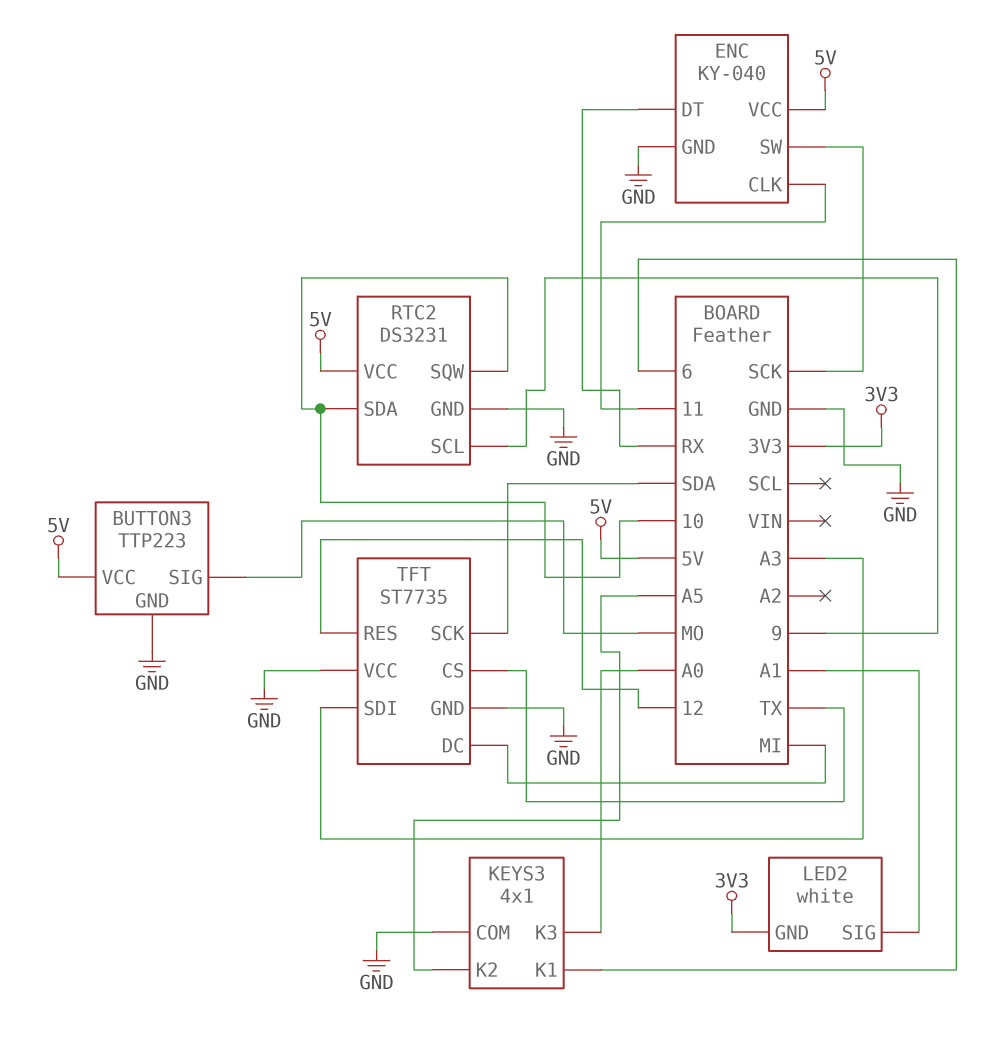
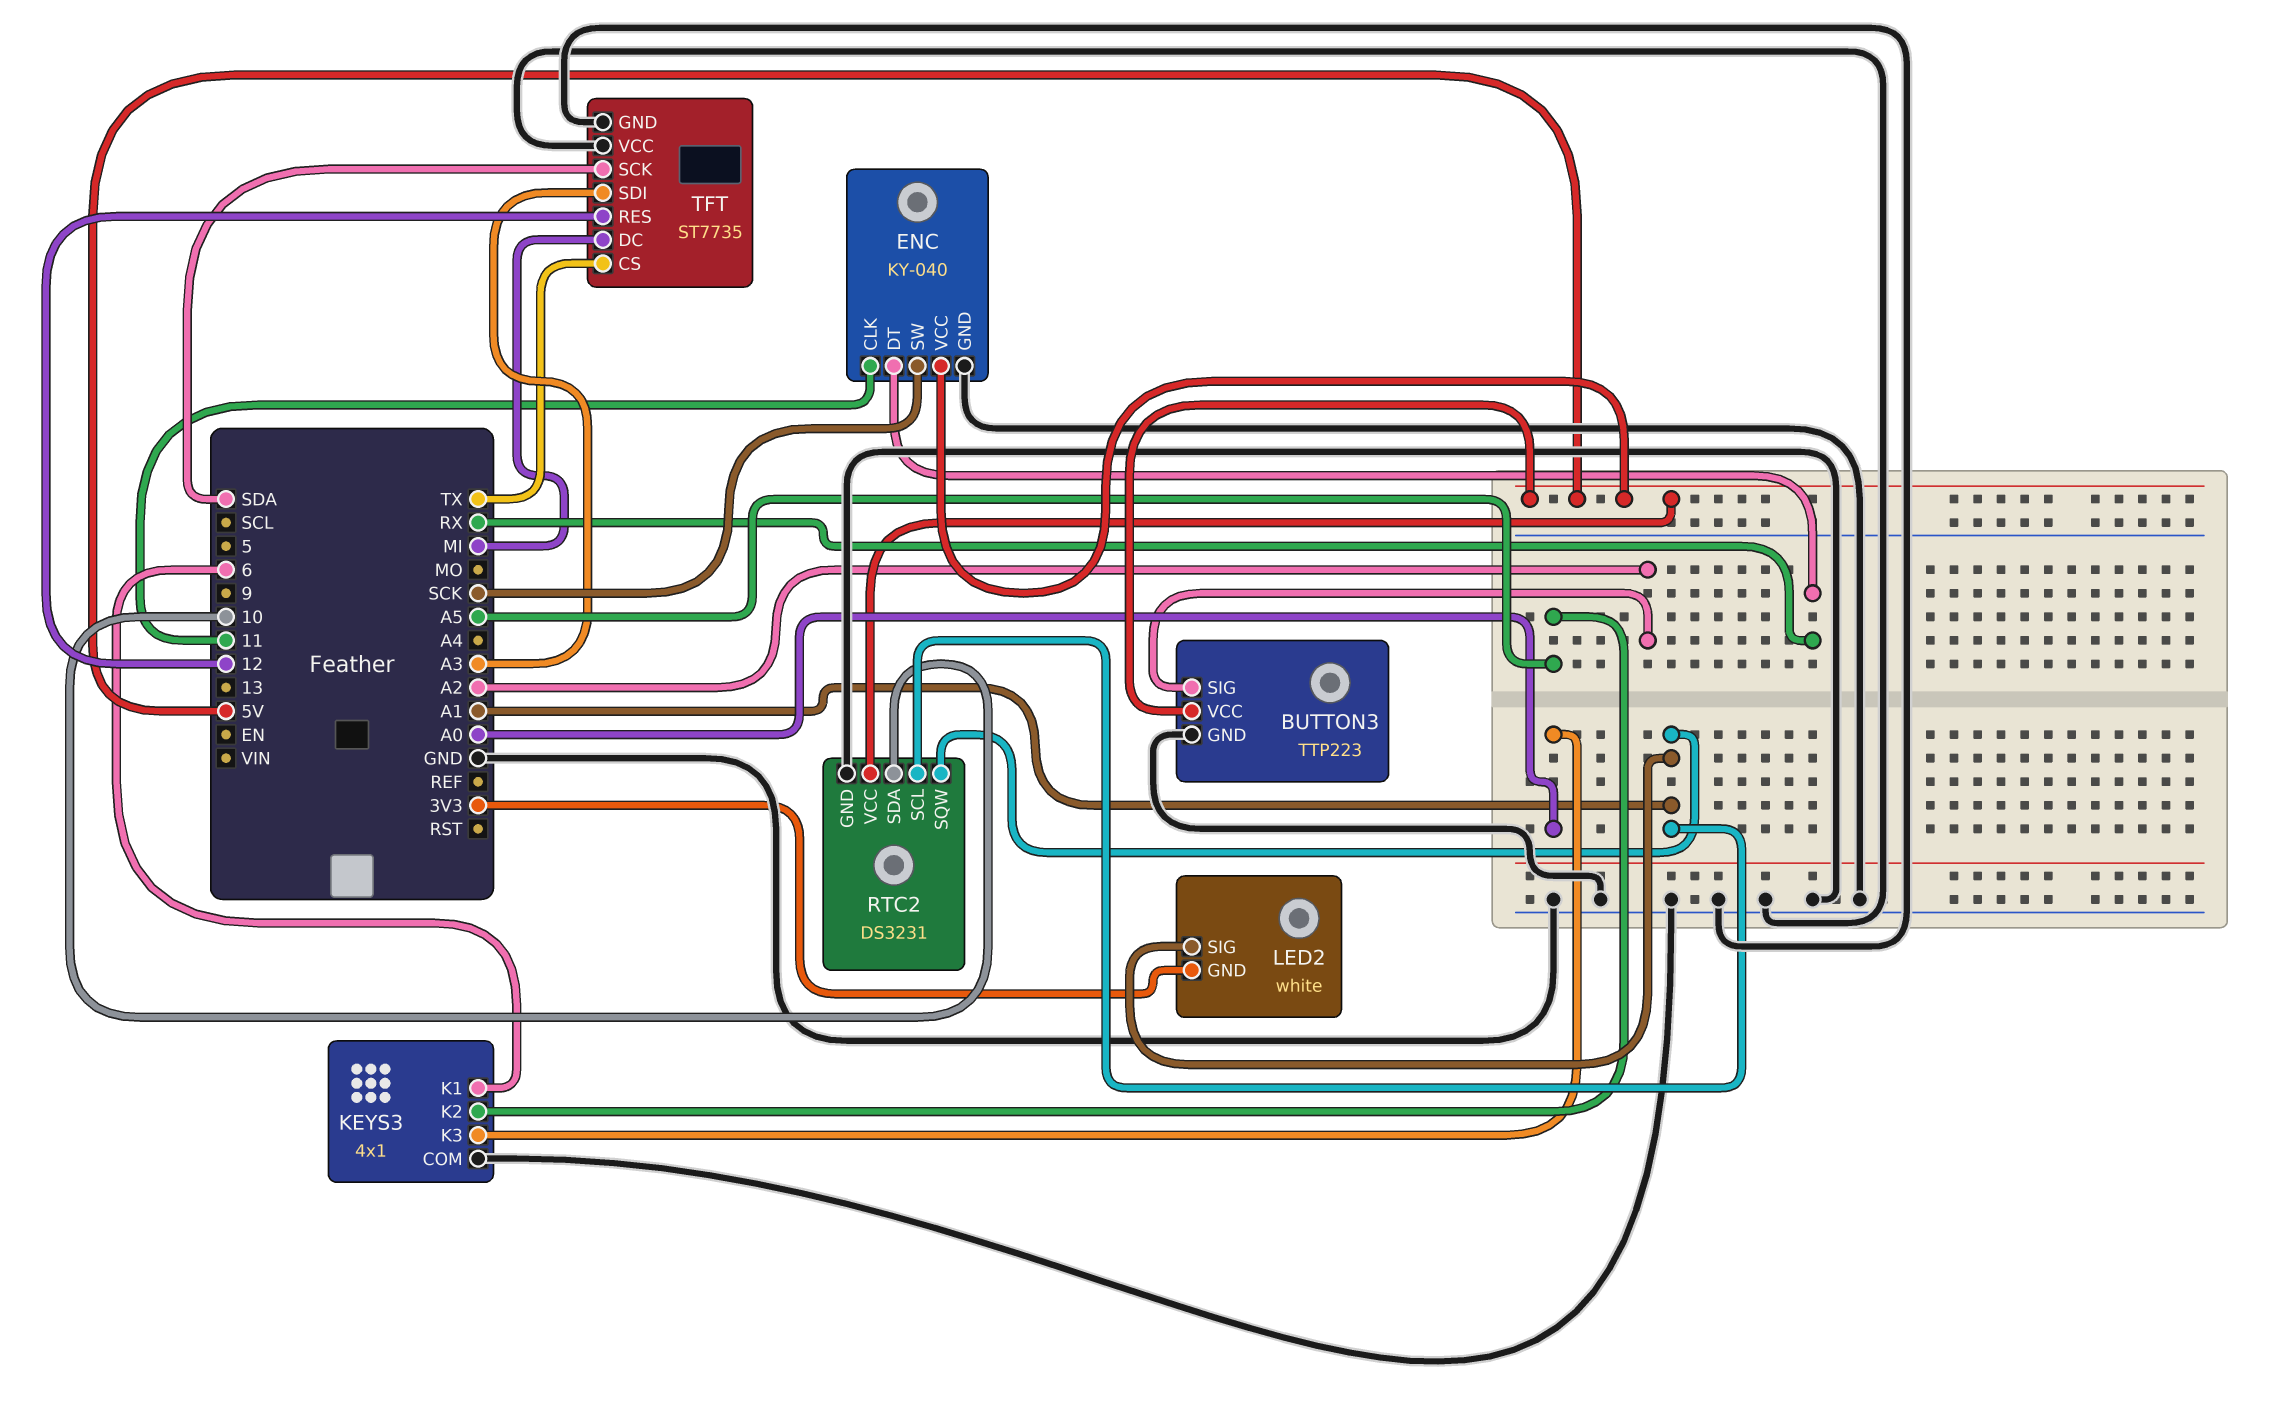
BUTTON3 pin SIG: MO -> A2
RTC2 pin SCL: 9 -> A1
RTC2 pin SQW: 10 -> A1

